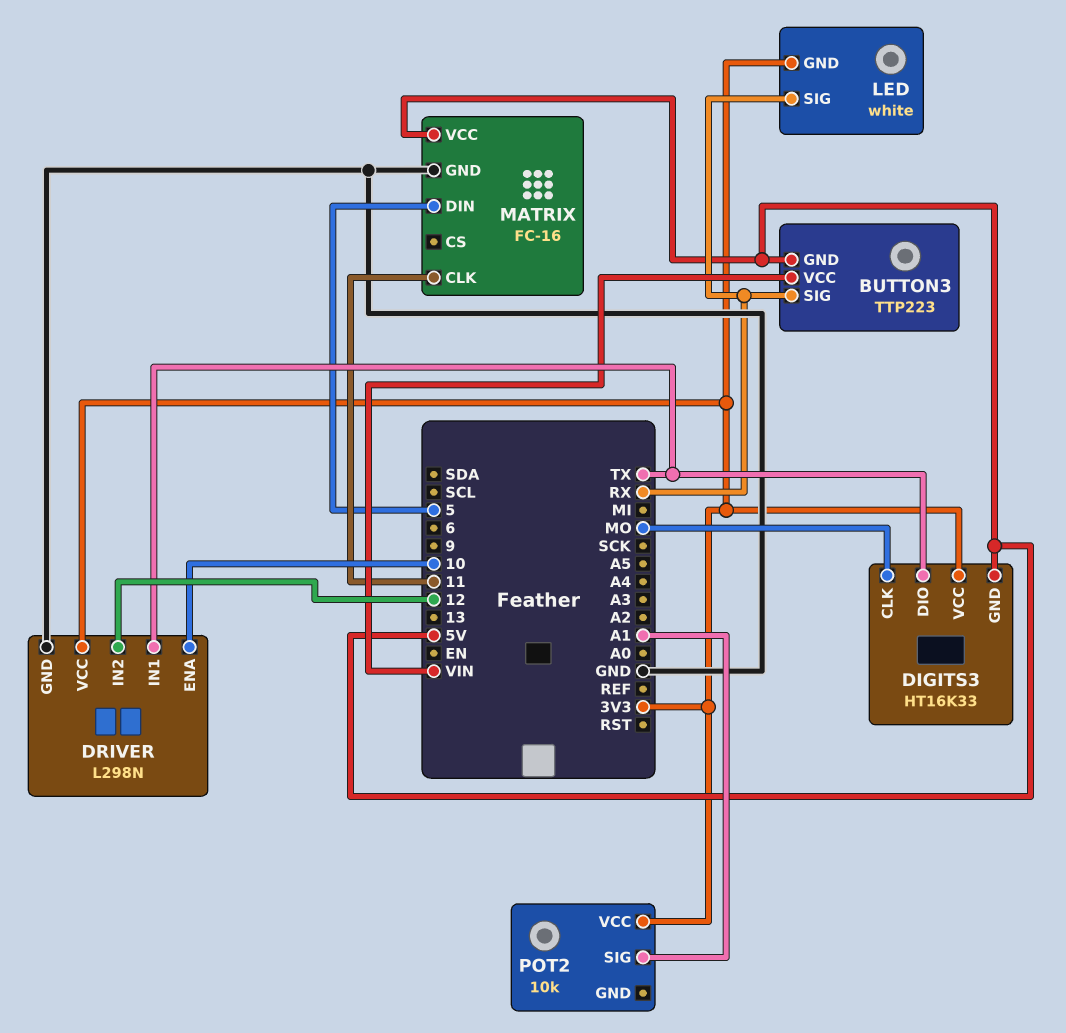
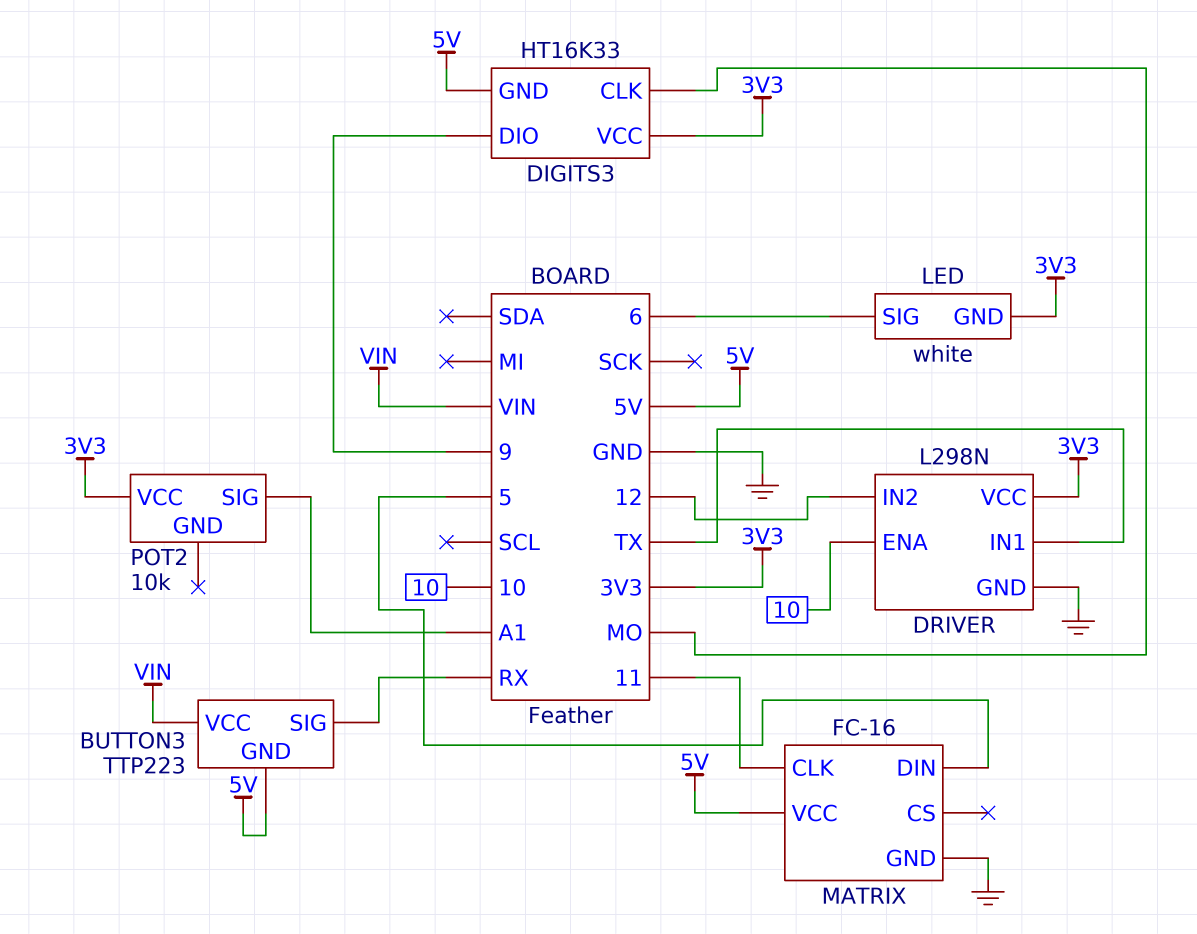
DIGITS3 pin DIO: TX -> 9
LED pin SIG: RX -> 6

